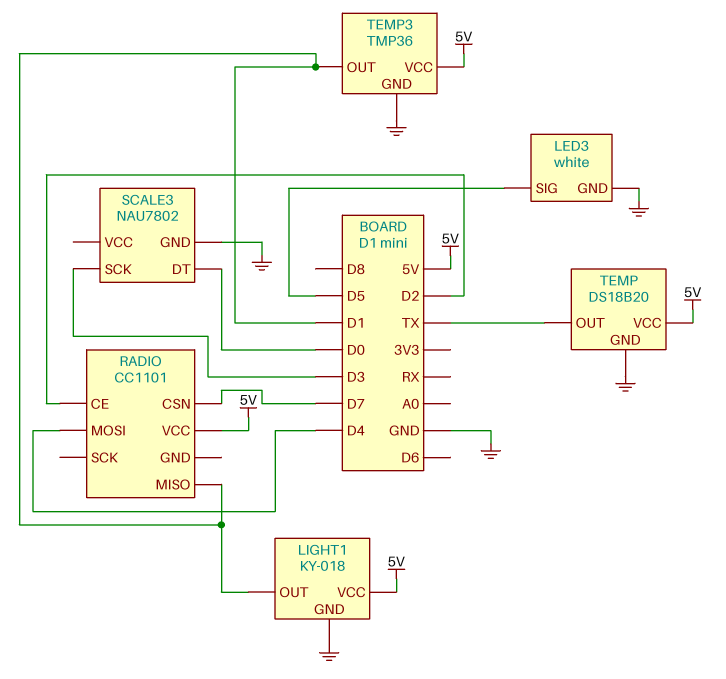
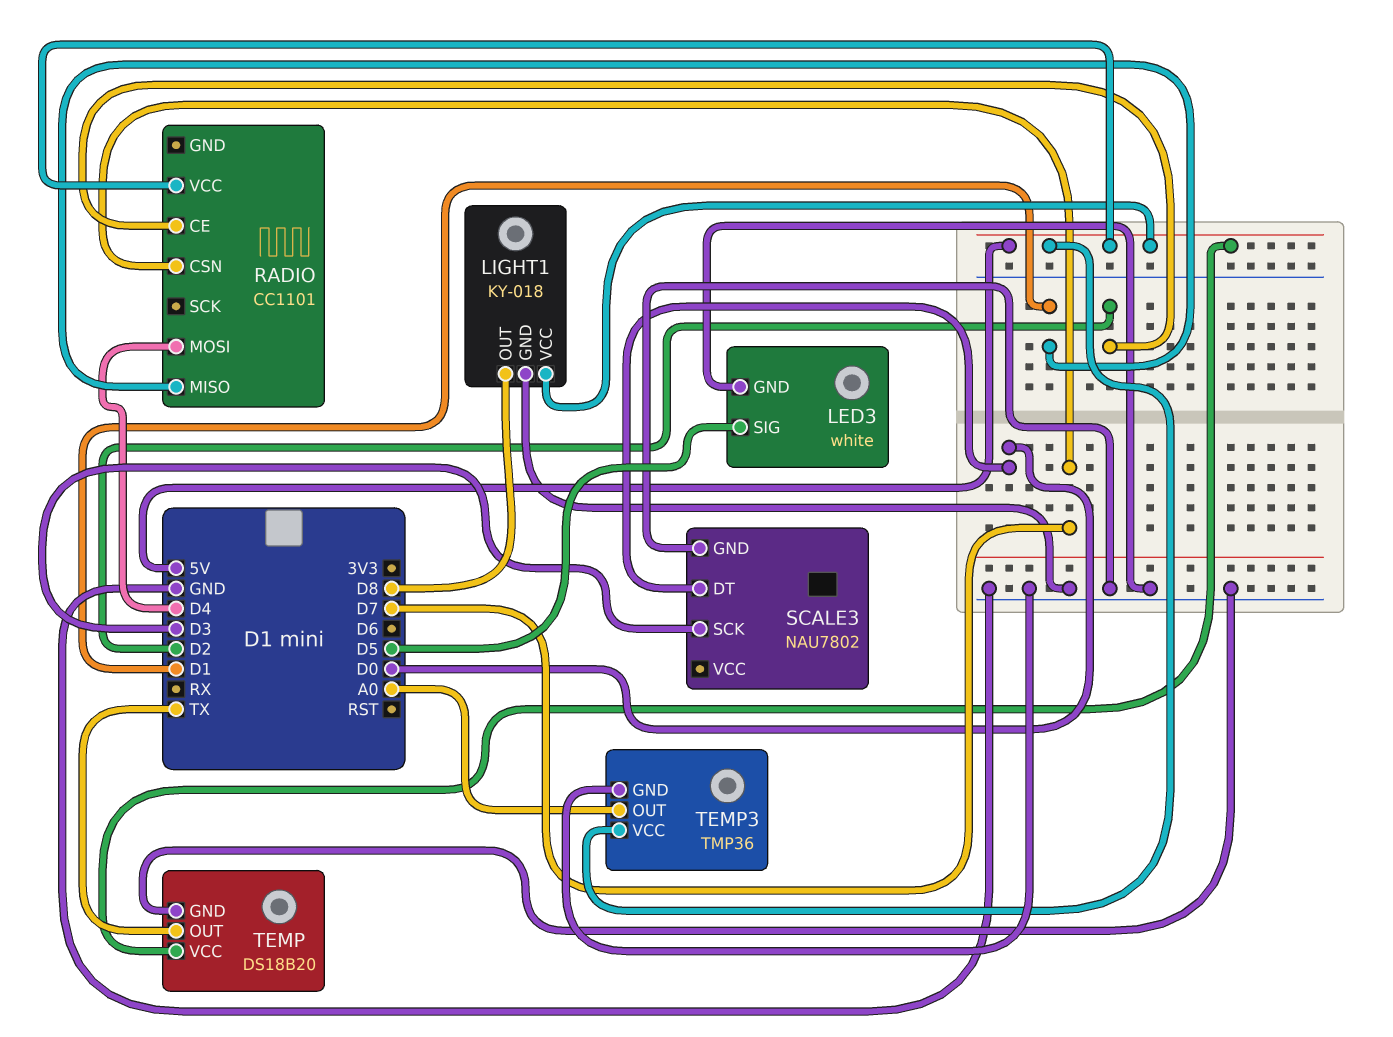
LIGHT1 pin OUT: D1 -> D8
TEMP3 pin OUT: D1 -> A0

